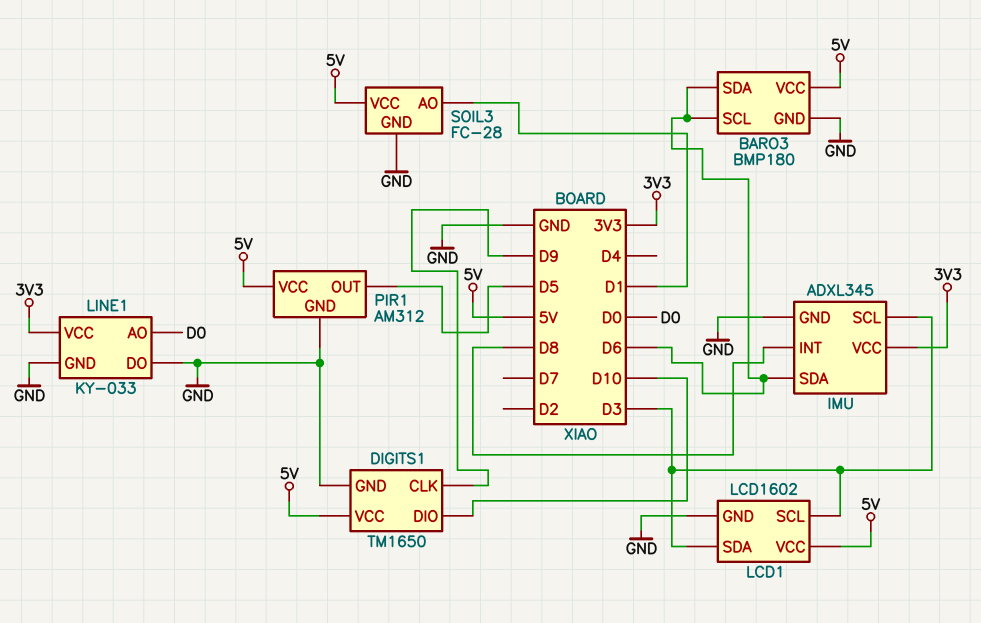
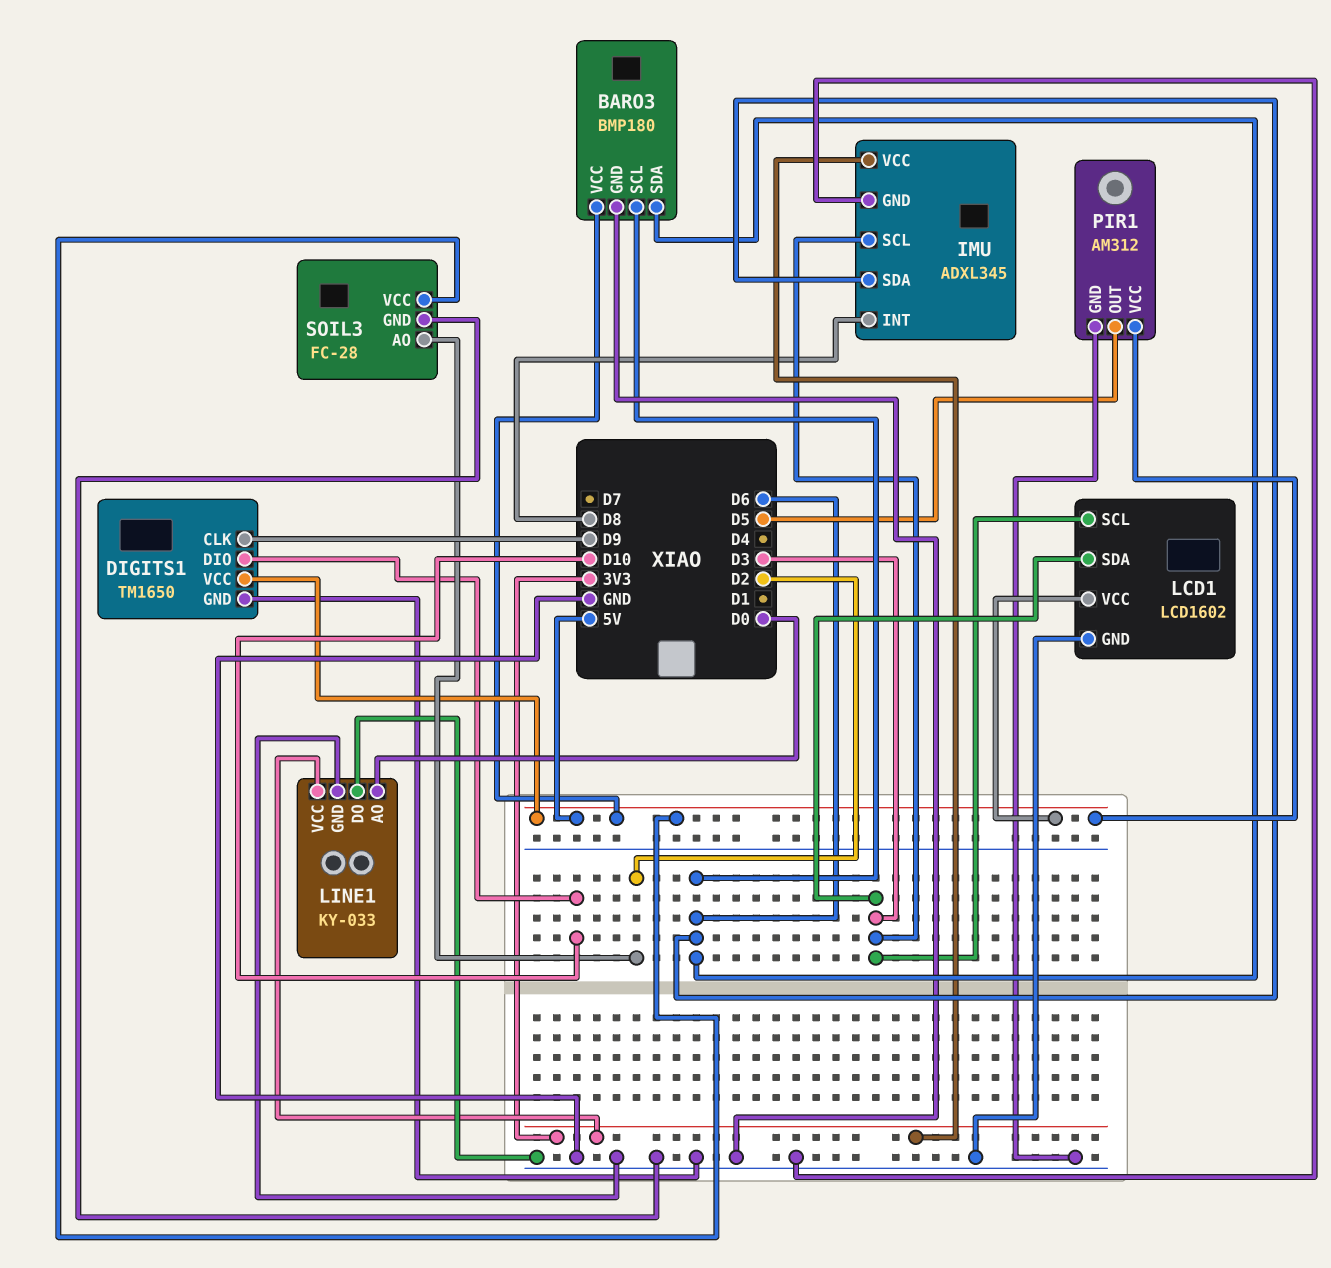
SOIL3 pin AO: D1 -> D2

